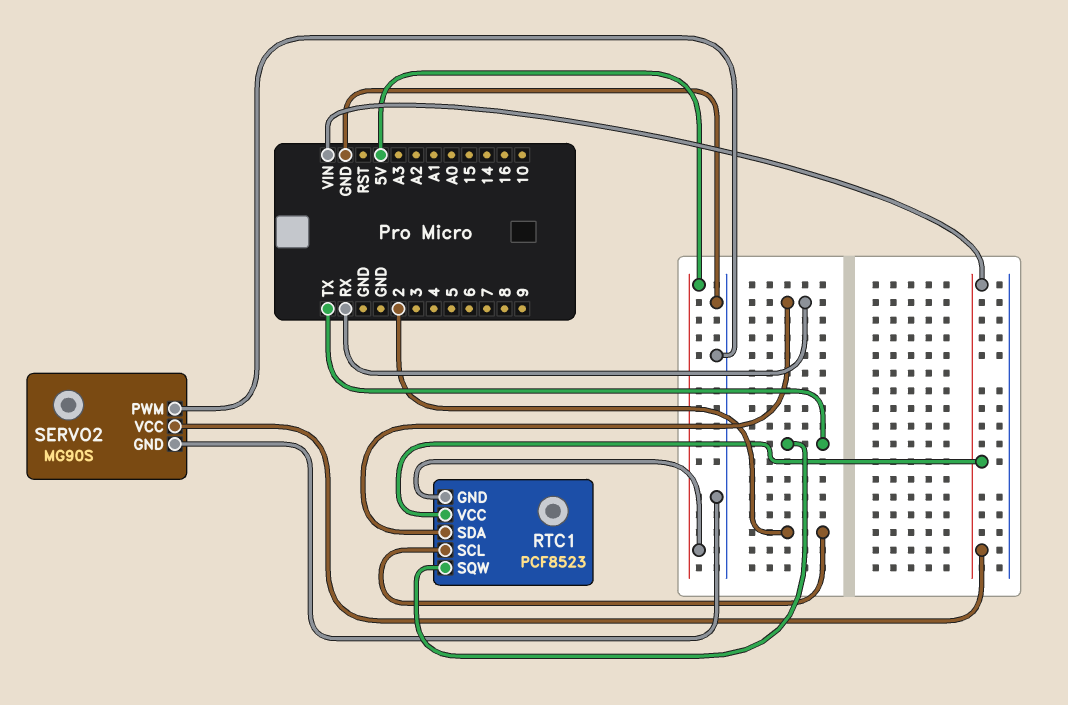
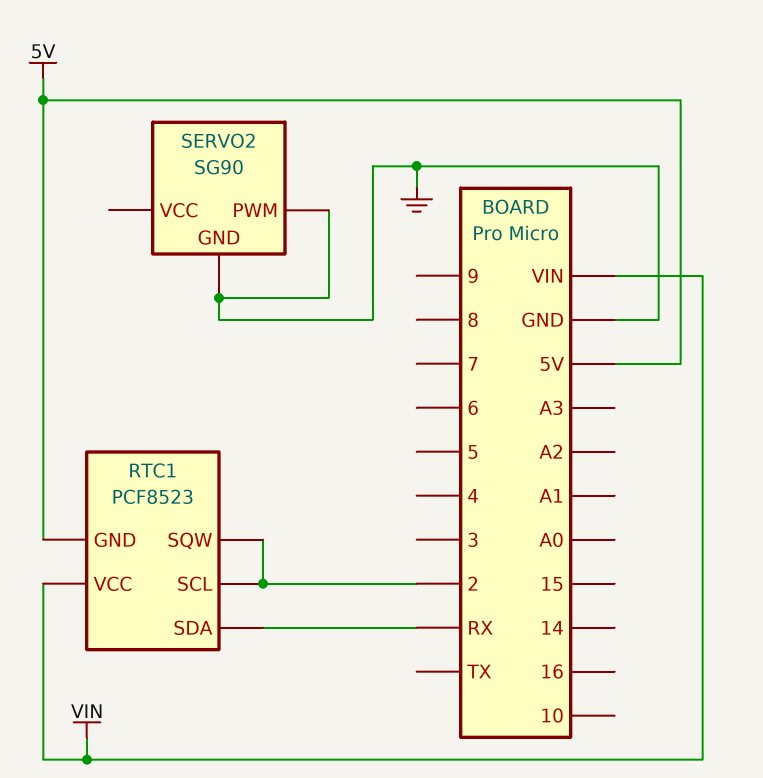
RTC1 pin SQW: TX -> 2
SERVO2: MG90S -> SG90
SERVO2 pin VCC: VIN -> none

